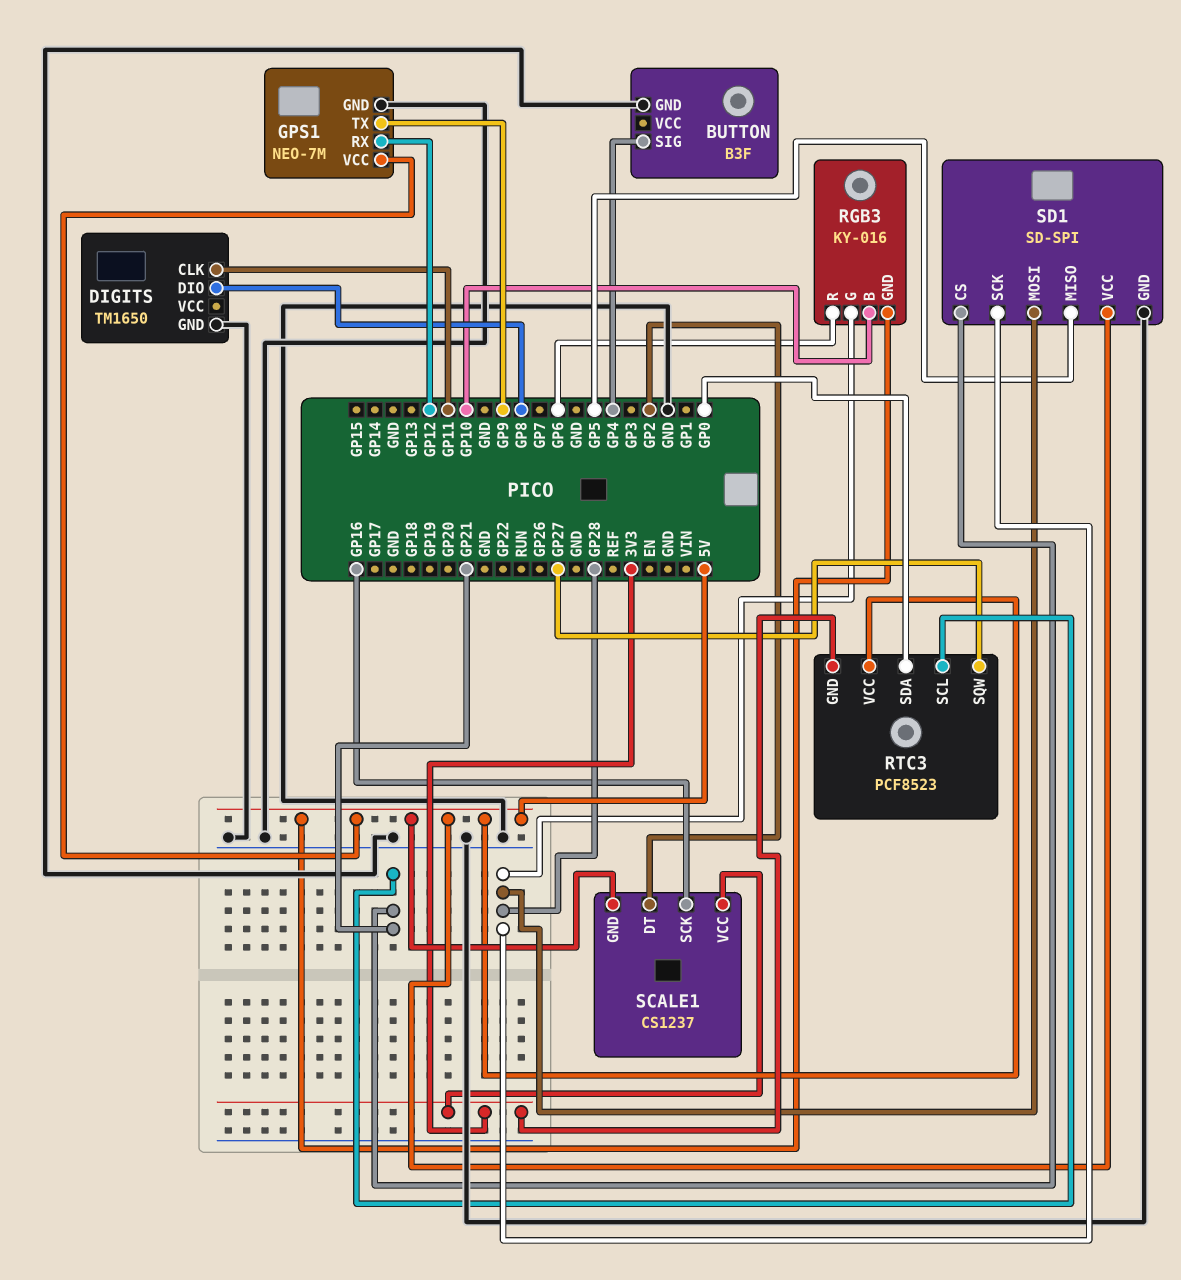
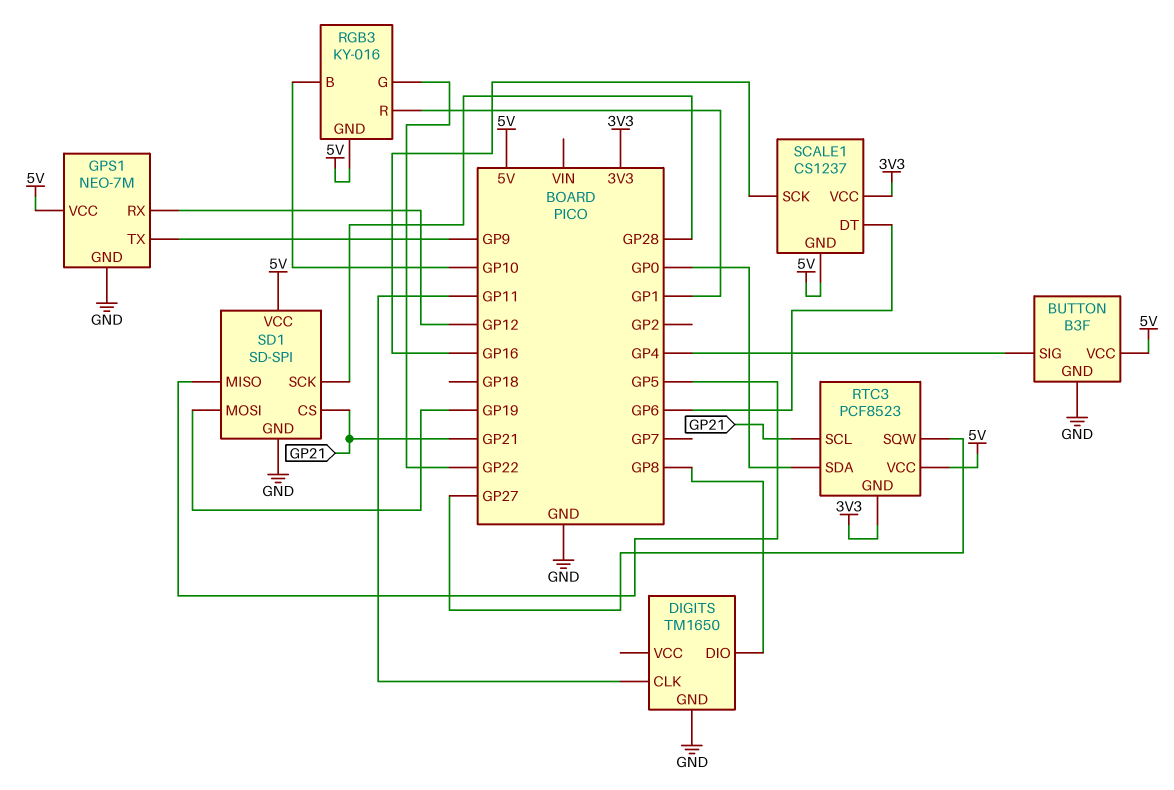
BUTTON pin VCC: none -> 5V
RGB3 pin G: GP28 -> GP22
RGB3 pin R: GP6 -> GP1
SCALE1 pin DT: GP2 -> GP6
SD1 pin MOSI: GP28 -> GP19

